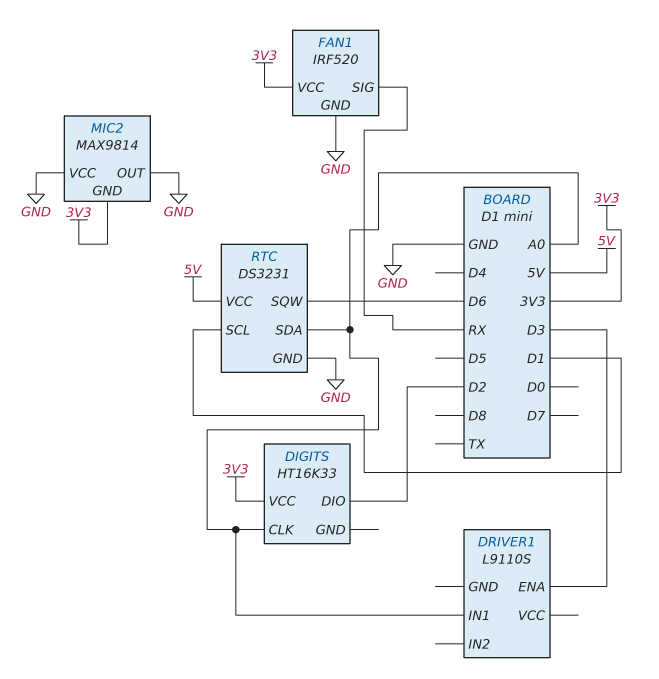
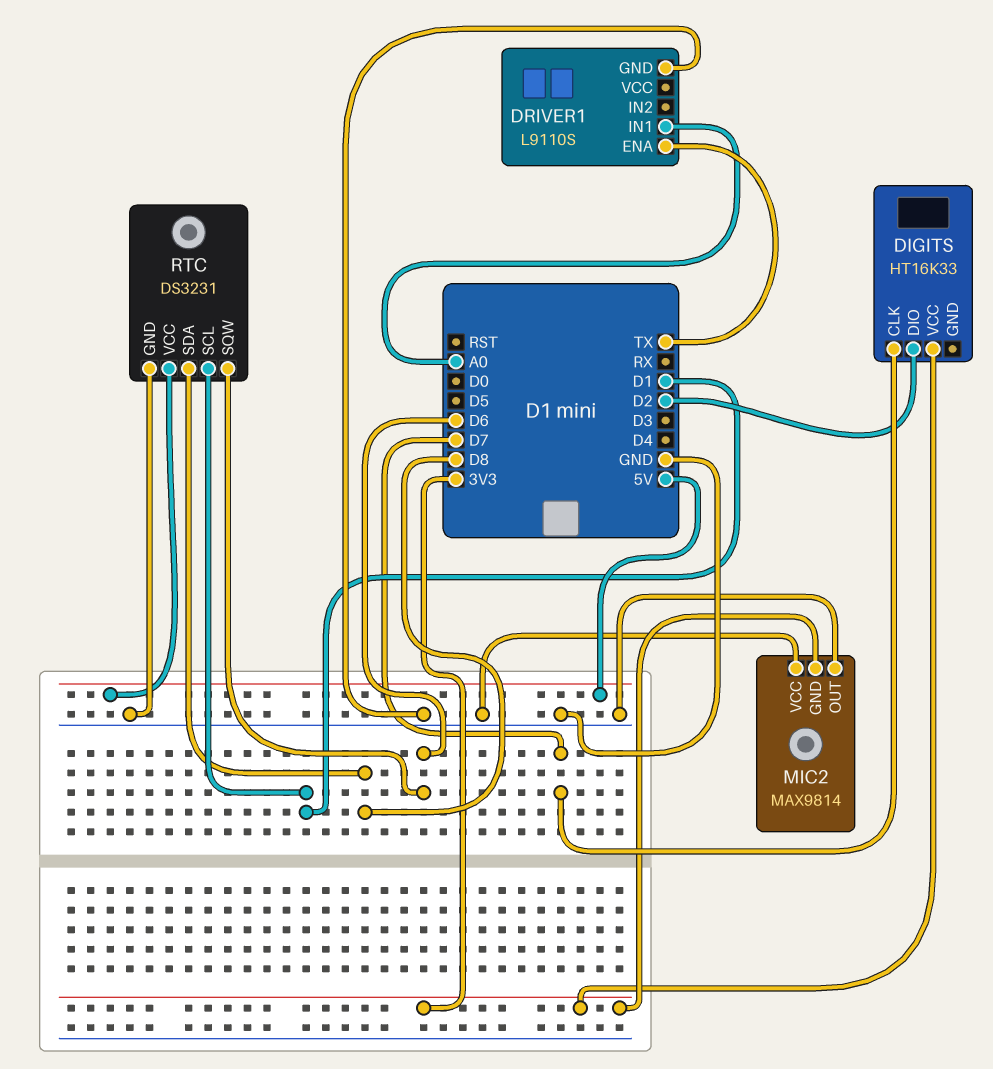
DIGITS pin CLK: A0 -> D7
DRIVER1 pin ENA: D3 -> TX
DRIVER1 pin GND: none -> GND
FAN1: IRF520 -> none
FAN1 pin GND: GND -> none
FAN1 pin SIG: RX -> none
FAN1 pin VCC: 3V3 -> none
RTC pin SDA: A0 -> D8

